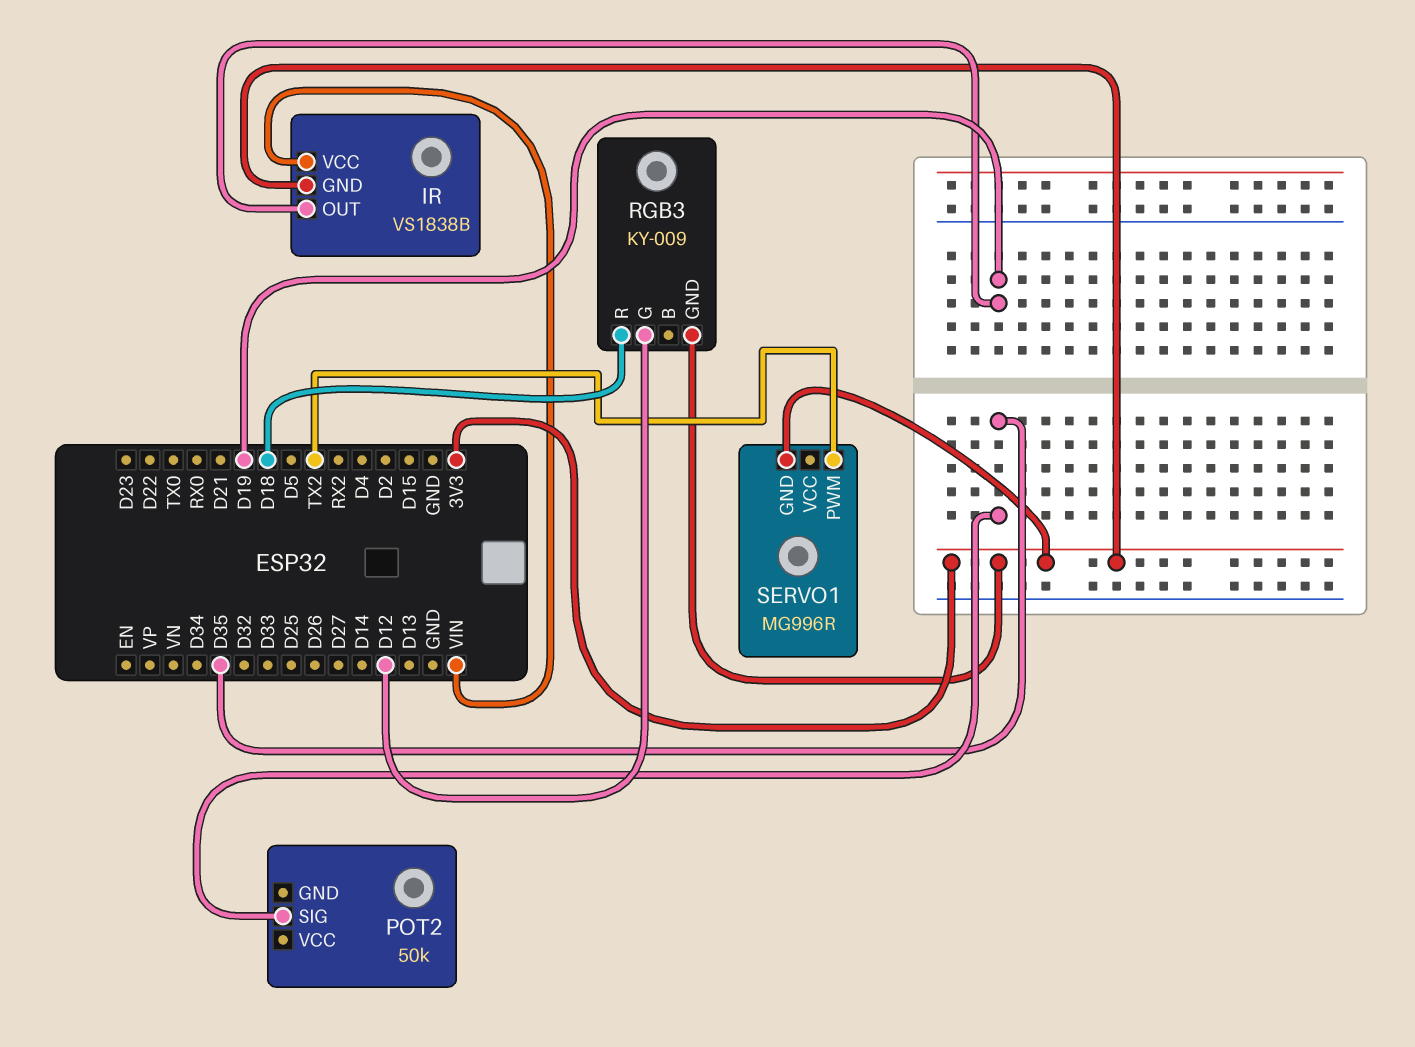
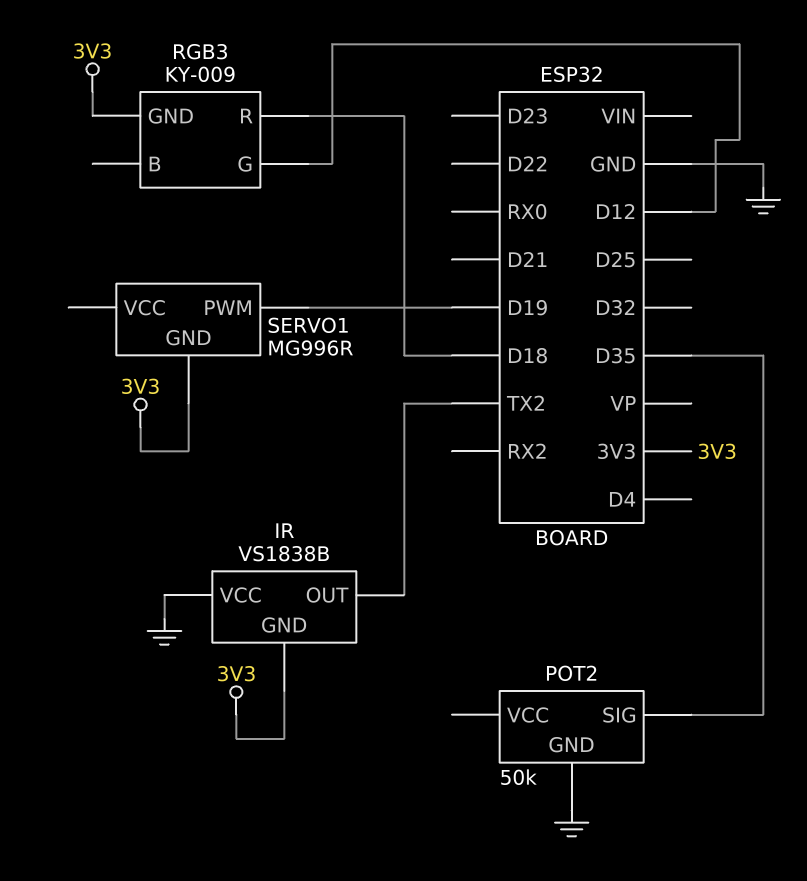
IR pin OUT: D19 -> TX2
IR pin VCC: VIN -> GND
POT2 pin GND: none -> GND
SERVO1 pin PWM: TX2 -> D19

